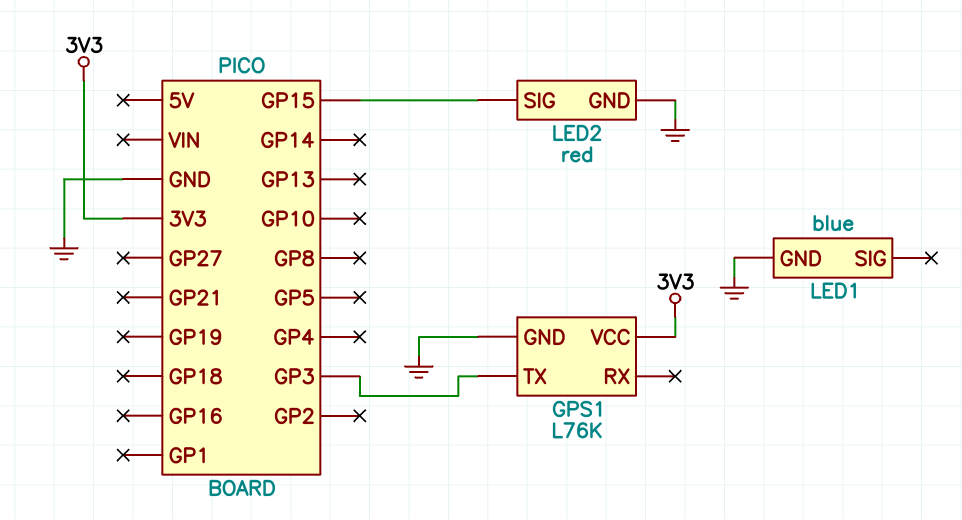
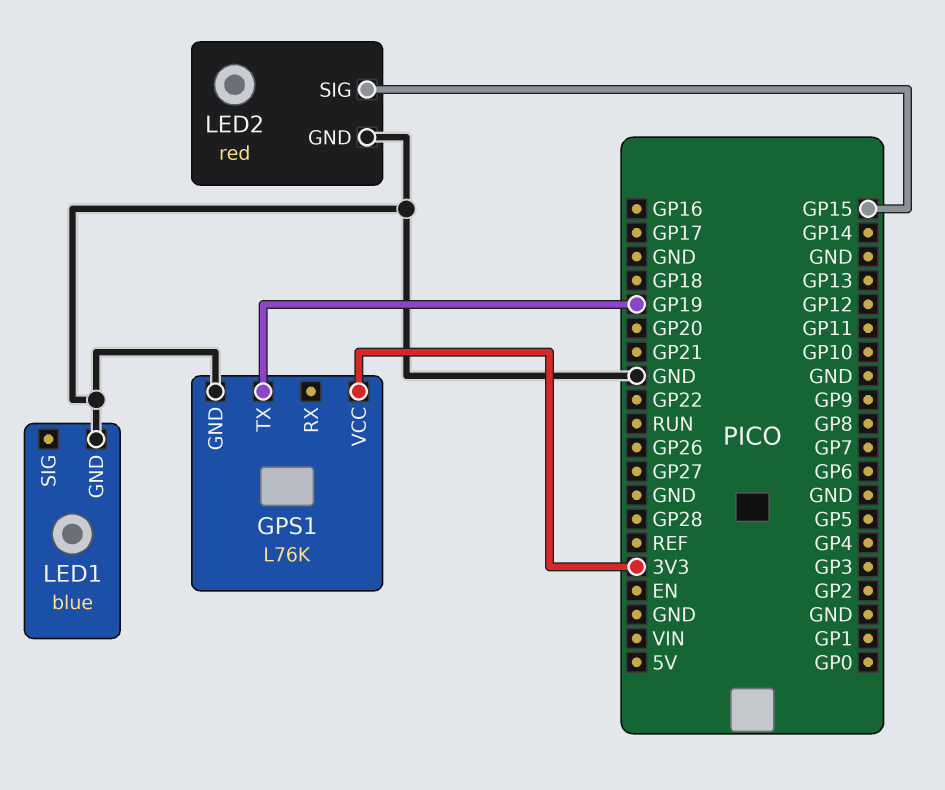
GPS1 pin TX: GP3 -> GP19

